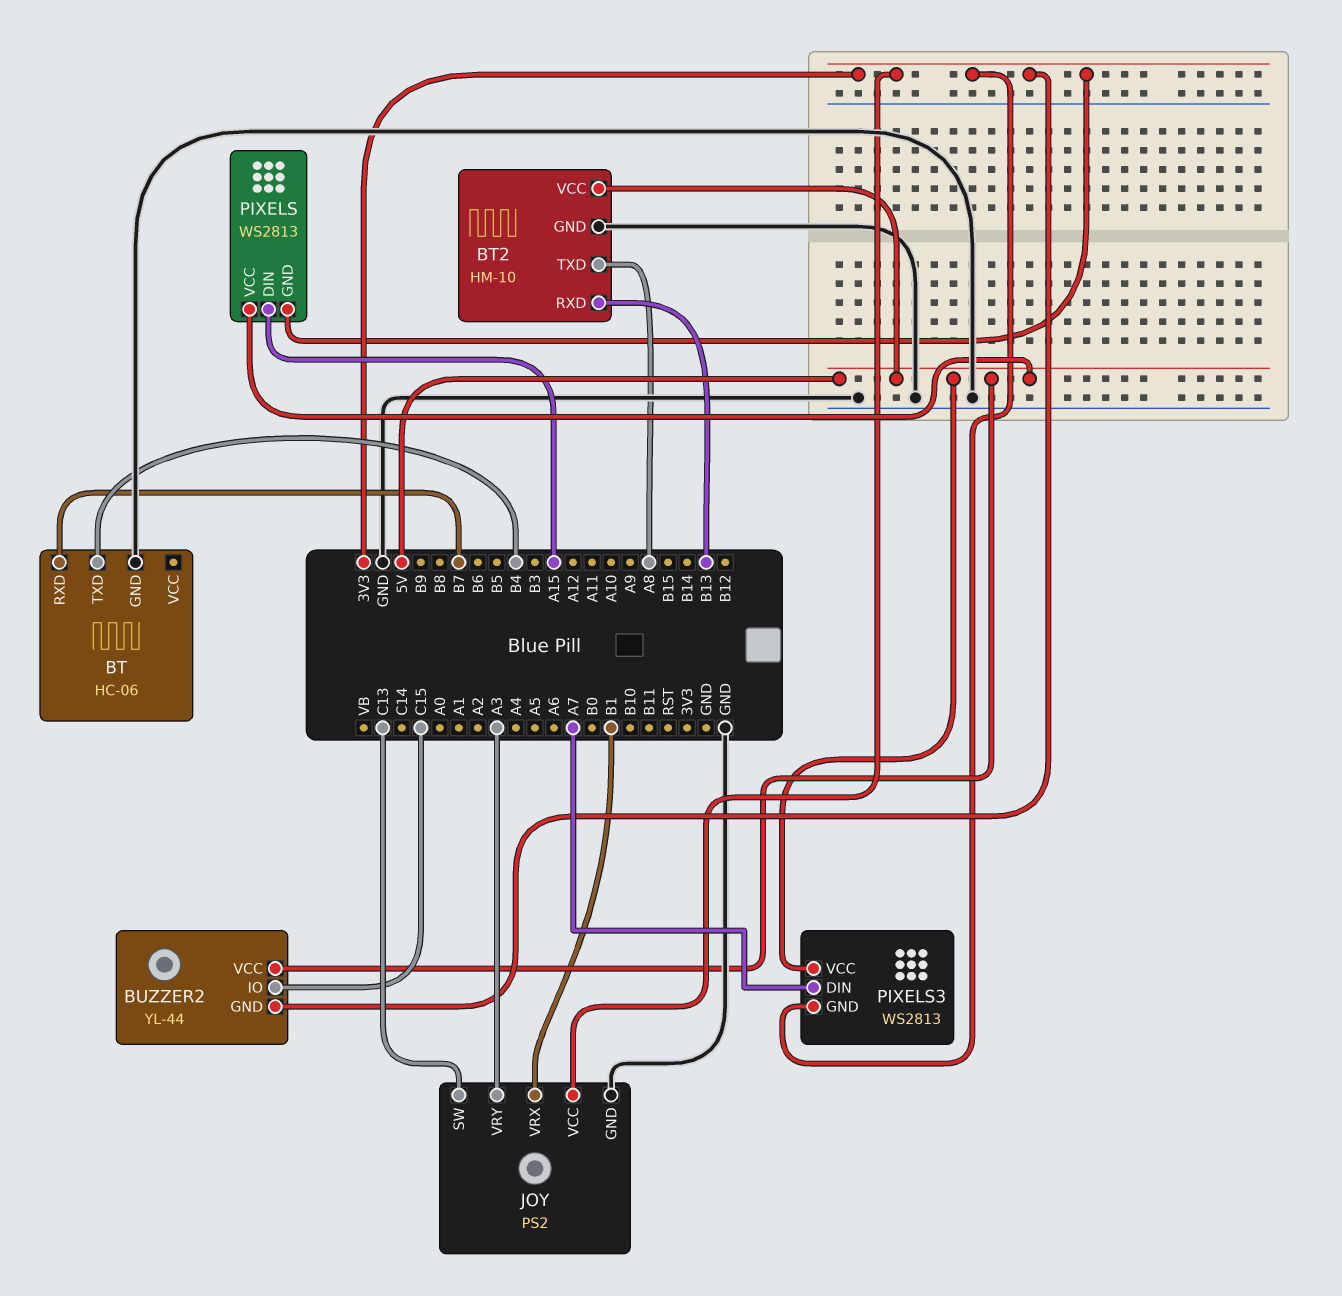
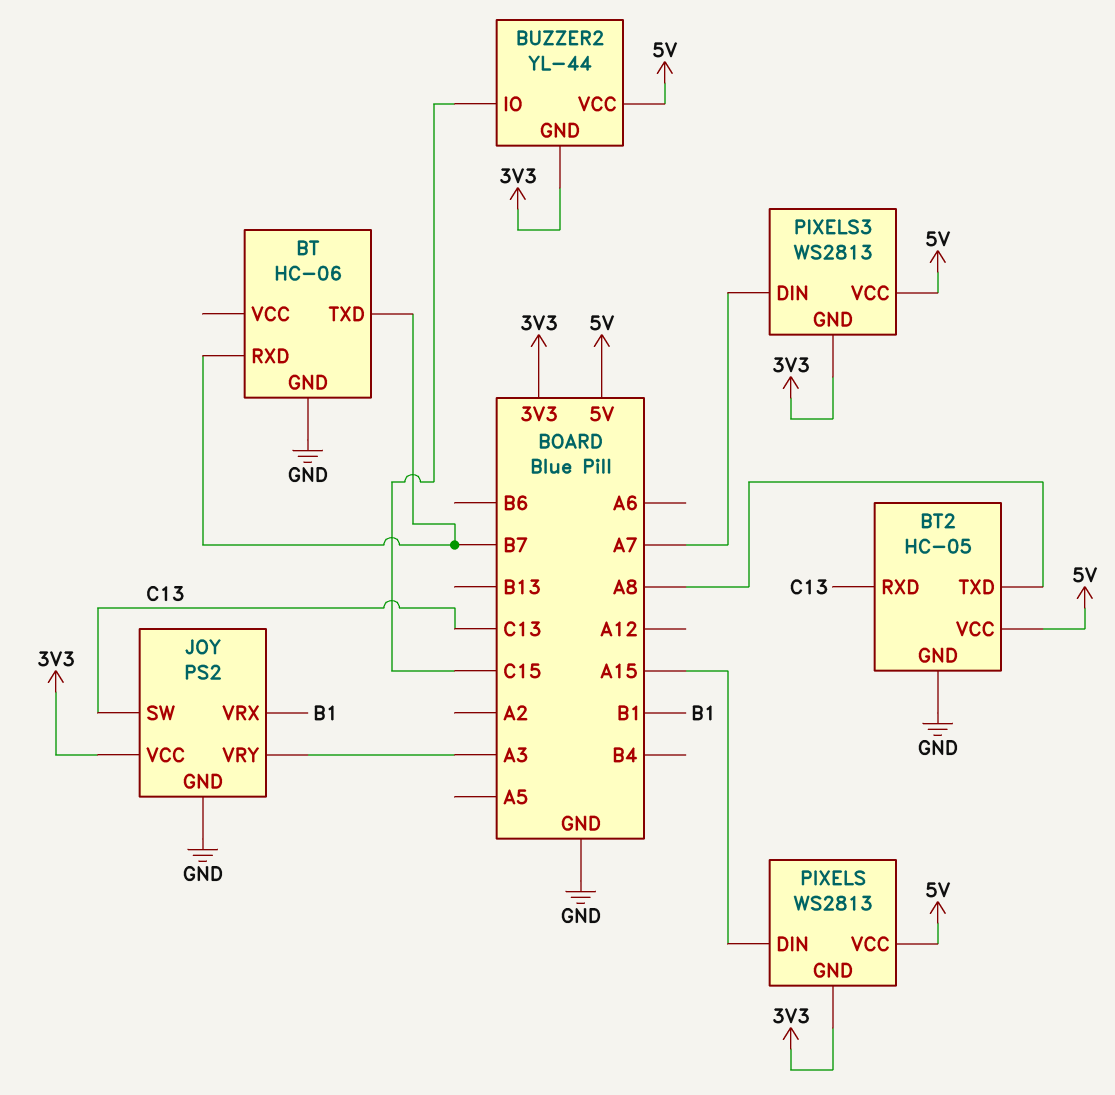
BT pin TXD: B4 -> B7
BT2: HM-10 -> HC-05
BT2 pin RXD: B13 -> C13

